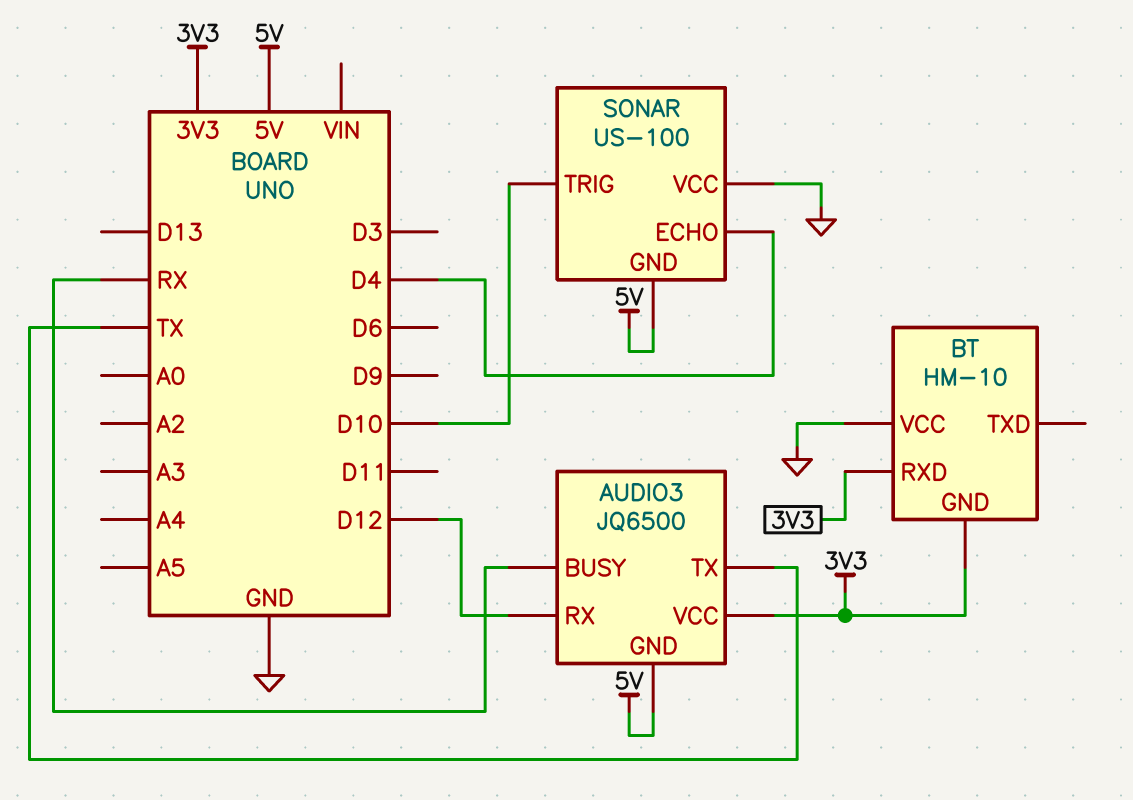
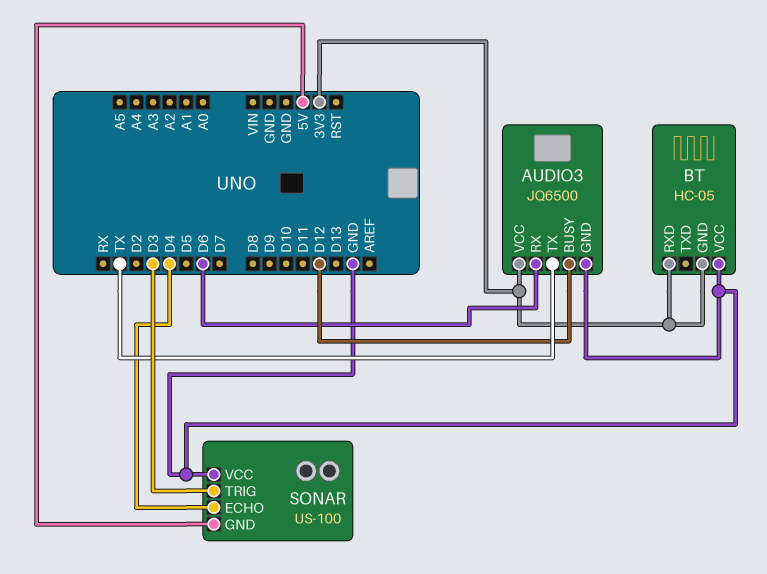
AUDIO3 pin BUSY: RX -> D12
AUDIO3 pin GND: 5V -> GND
AUDIO3 pin RX: D12 -> D6
BT: HM-10 -> HC-05
SONAR pin TRIG: D10 -> D3

